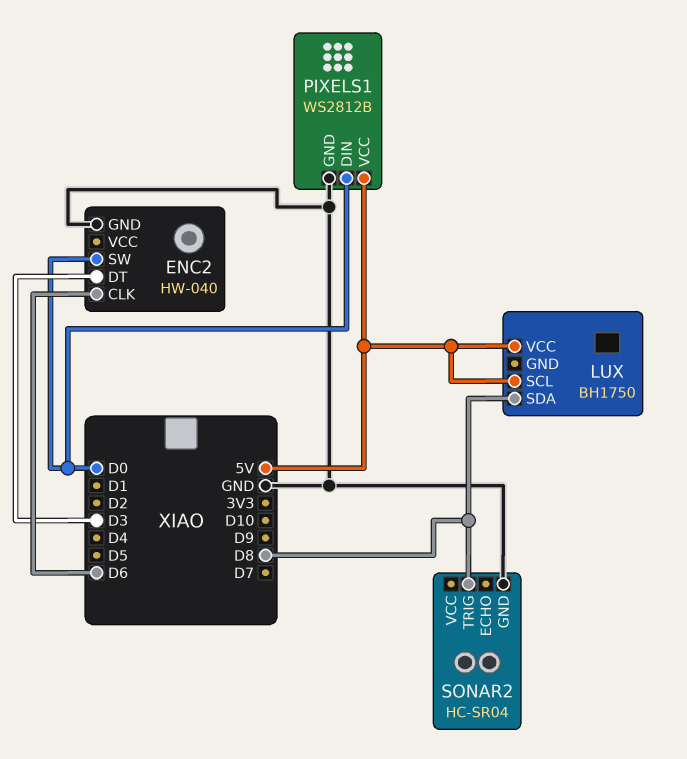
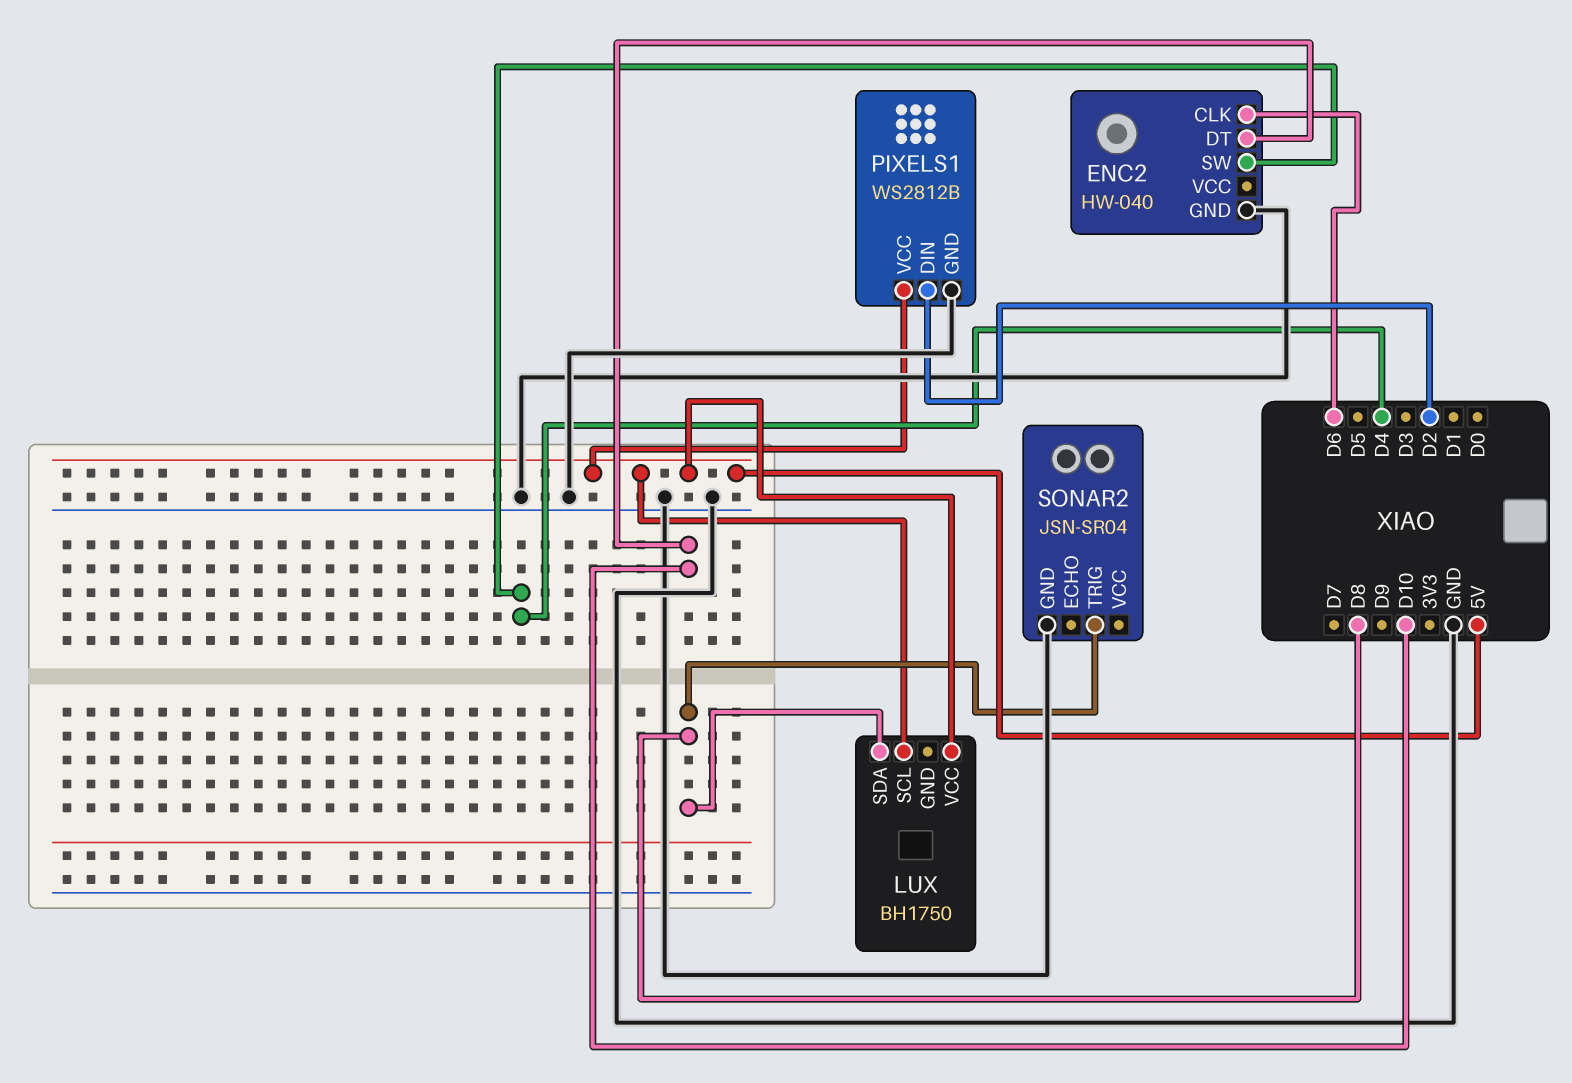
ENC2 pin DT: D3 -> D10
ENC2 pin SW: D0 -> D4
PIXELS1 pin DIN: D0 -> D2
SONAR2: HC-SR04 -> JSN-SR04

